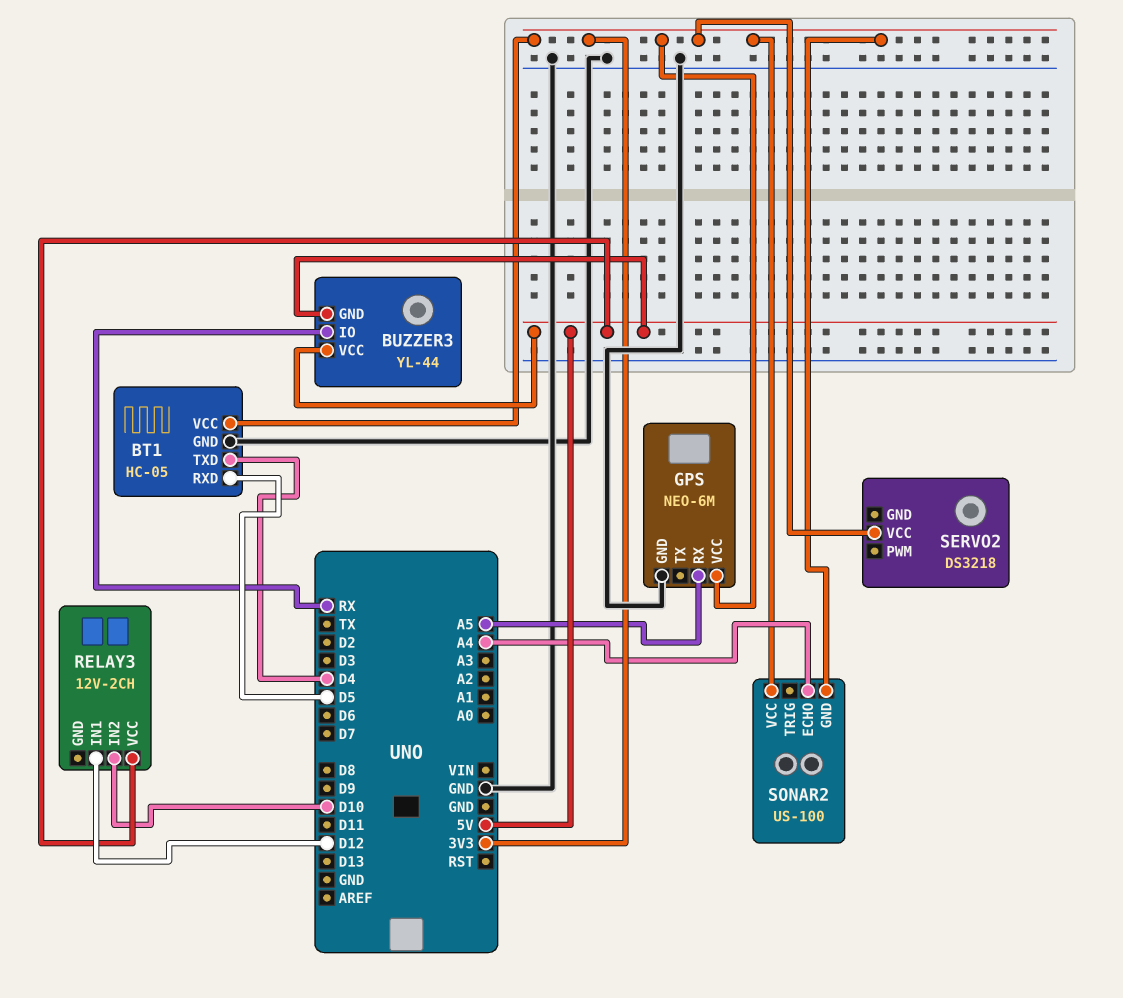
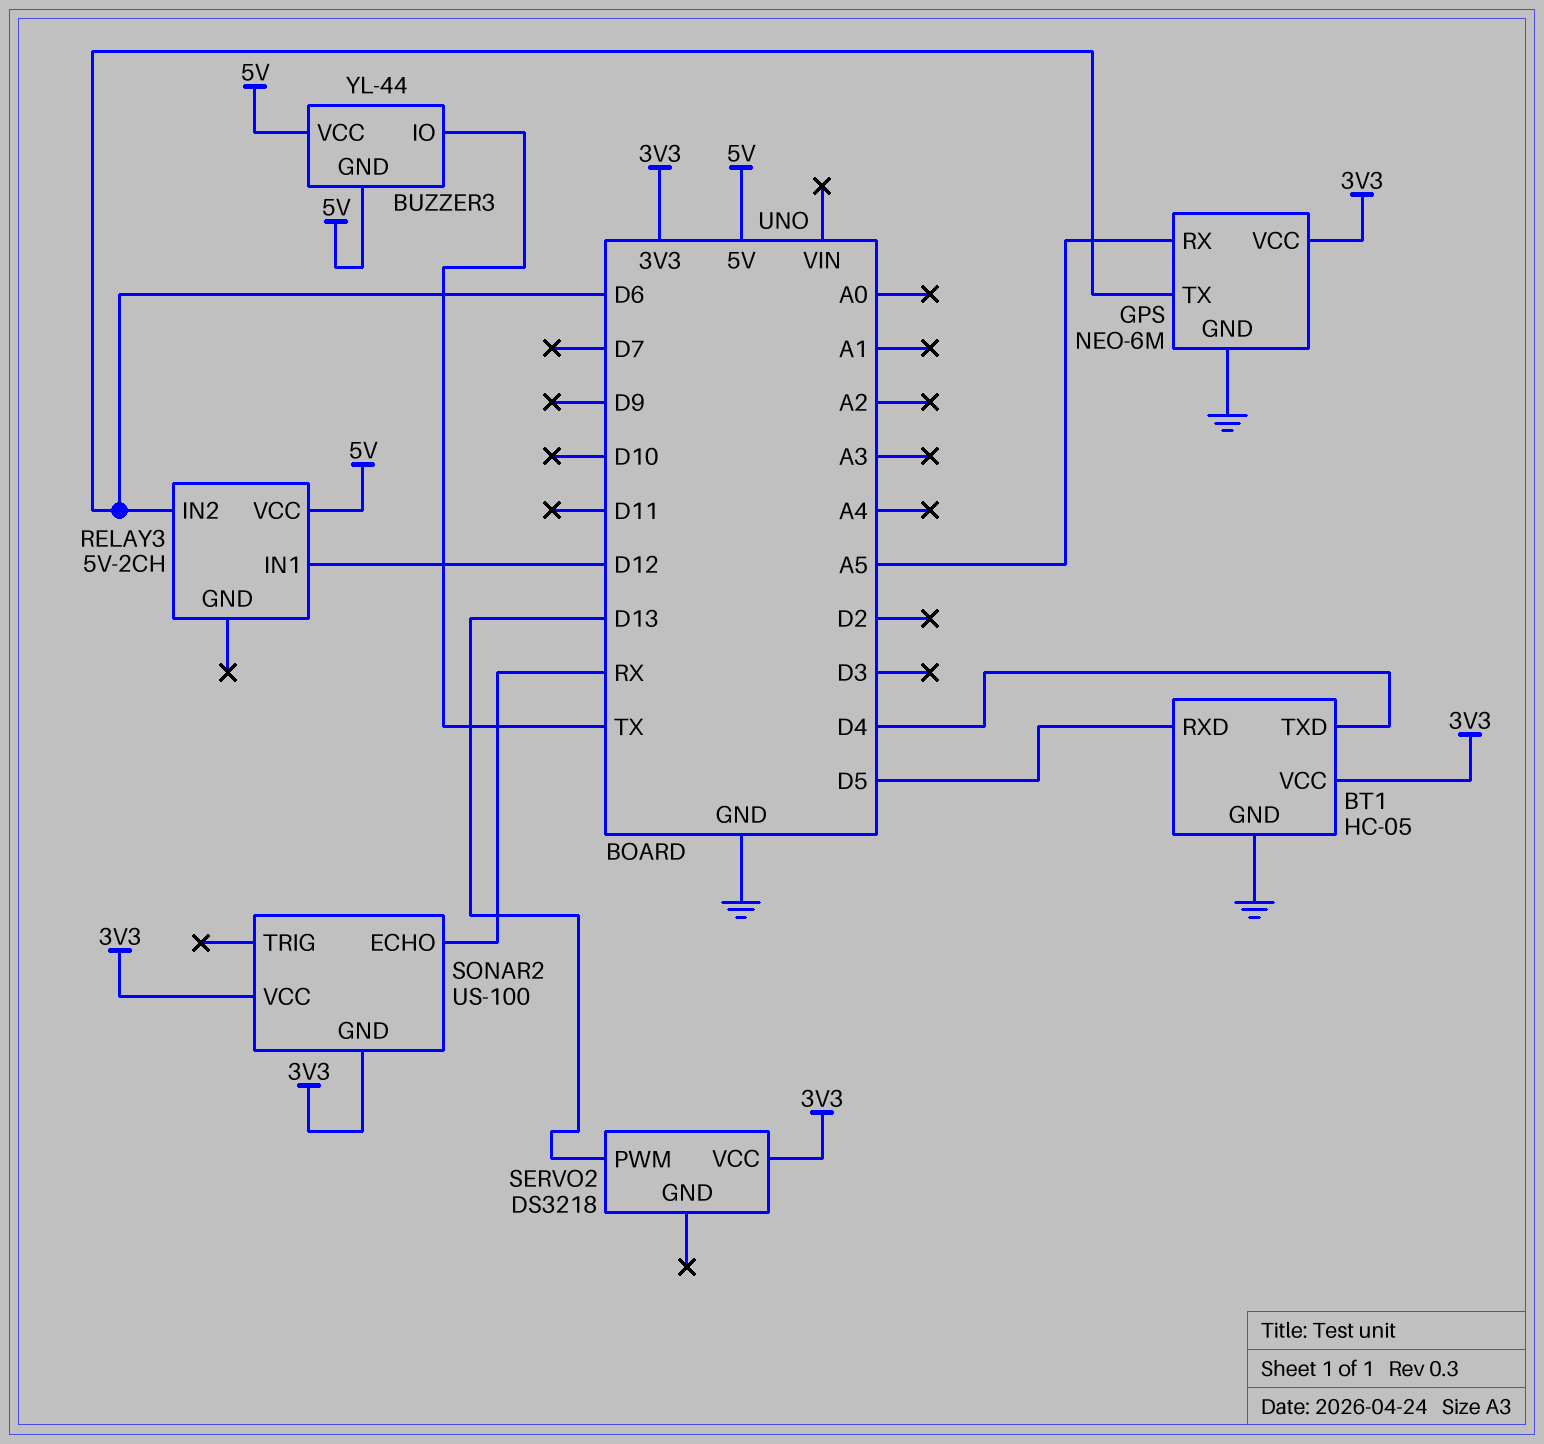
BUZZER3 pin IO: RX -> TX
GPS pin TX: none -> D6
RELAY3: 12V-2CH -> 5V-2CH
RELAY3 pin IN2: D10 -> D6
SERVO2 pin PWM: none -> D13
SONAR2 pin ECHO: A4 -> RX

